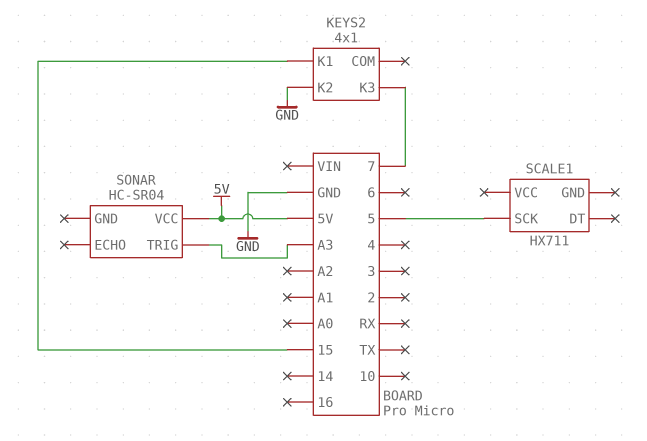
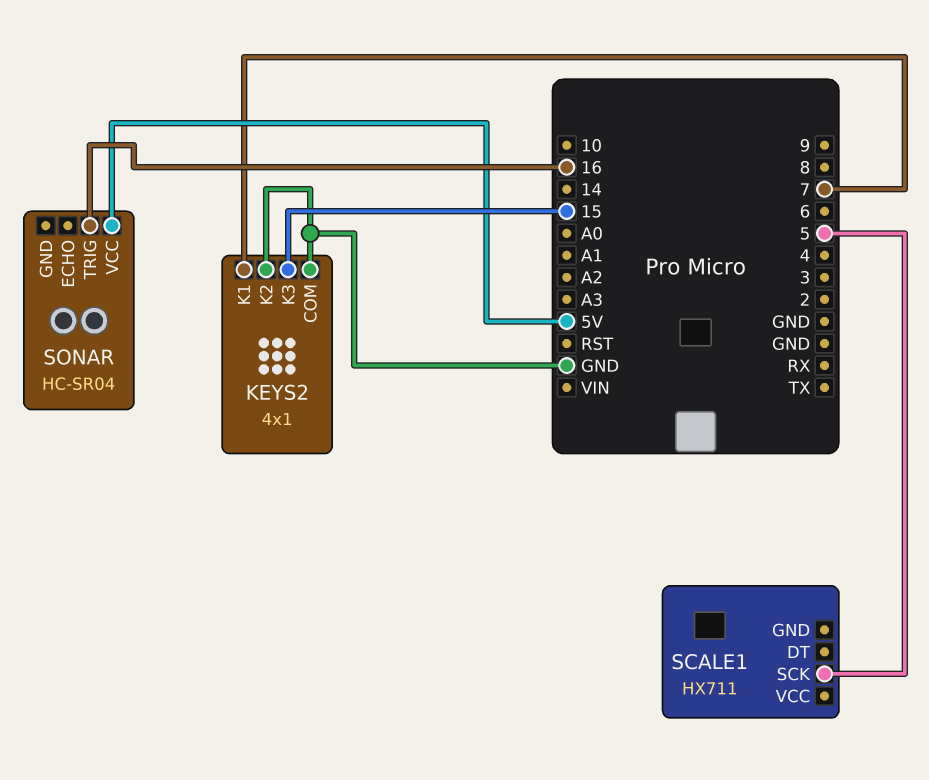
KEYS2 pin COM: none -> GND
KEYS2 pin K1: 15 -> 7
KEYS2 pin K3: 7 -> 15
SONAR pin TRIG: A3 -> 16

